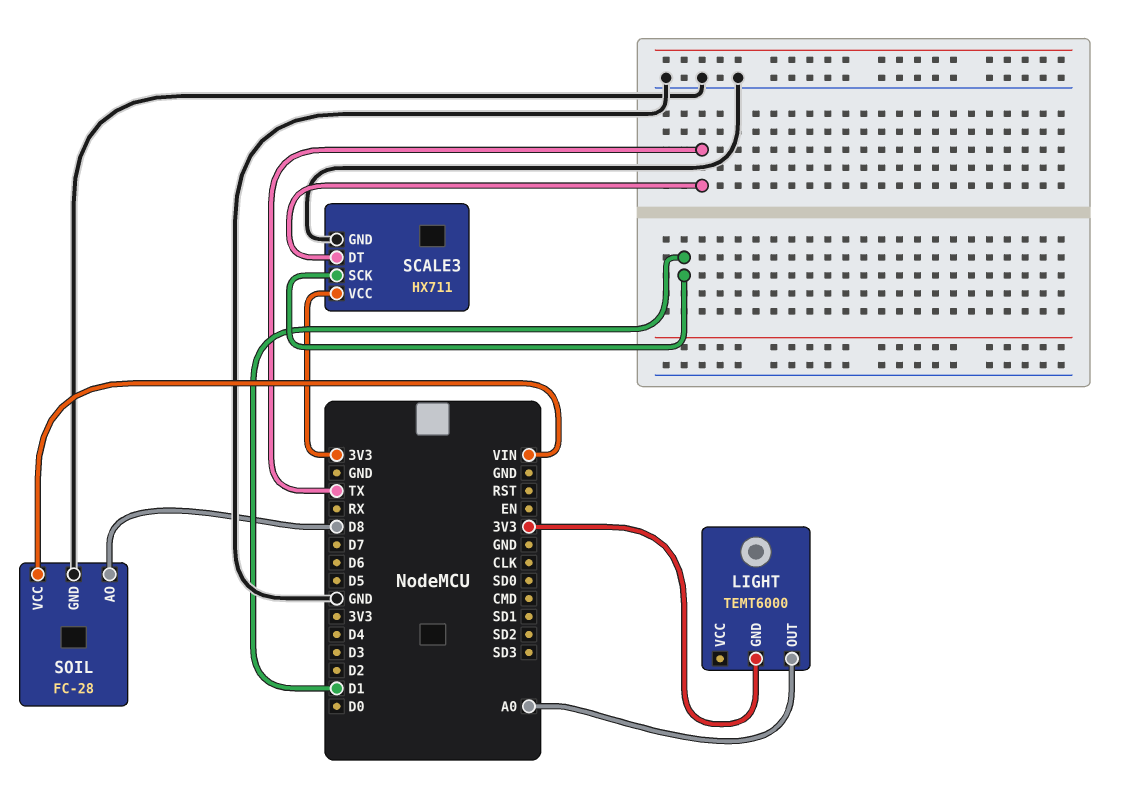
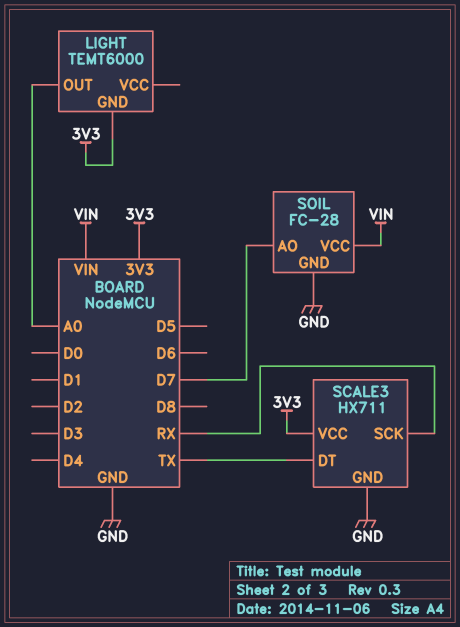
SCALE3 pin SCK: D1 -> RX
SOIL pin AO: D8 -> D7

